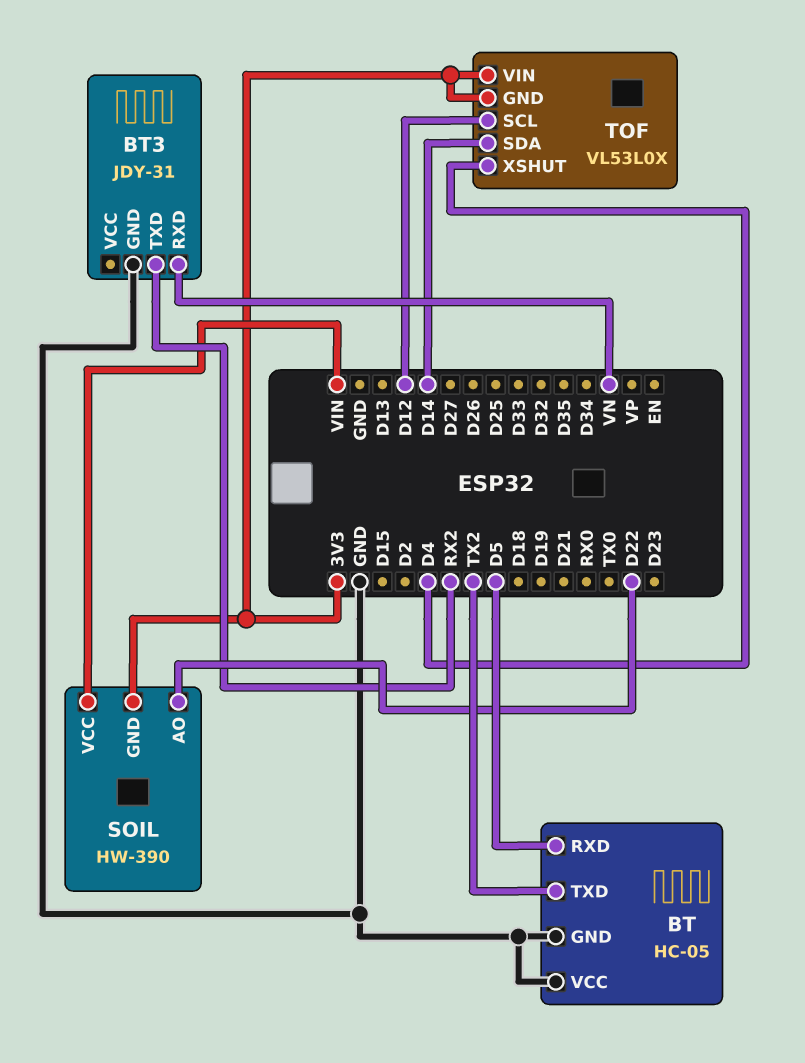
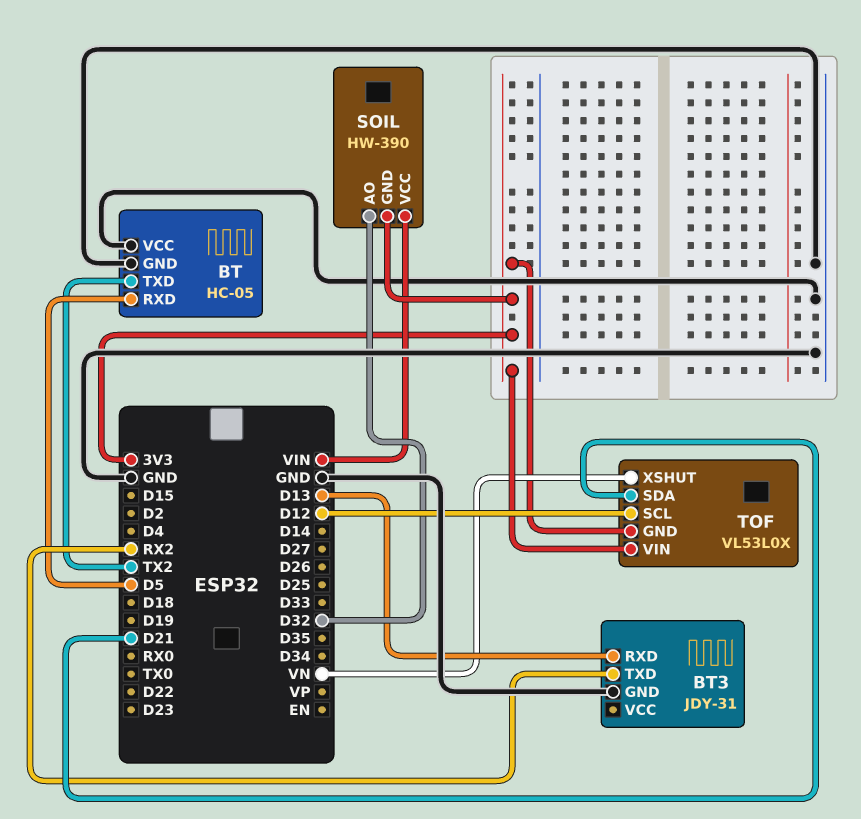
BT3 pin RXD: VN -> D13
SOIL pin AO: D22 -> D32
TOF pin SDA: D14 -> D21
TOF pin XSHUT: D4 -> VN

